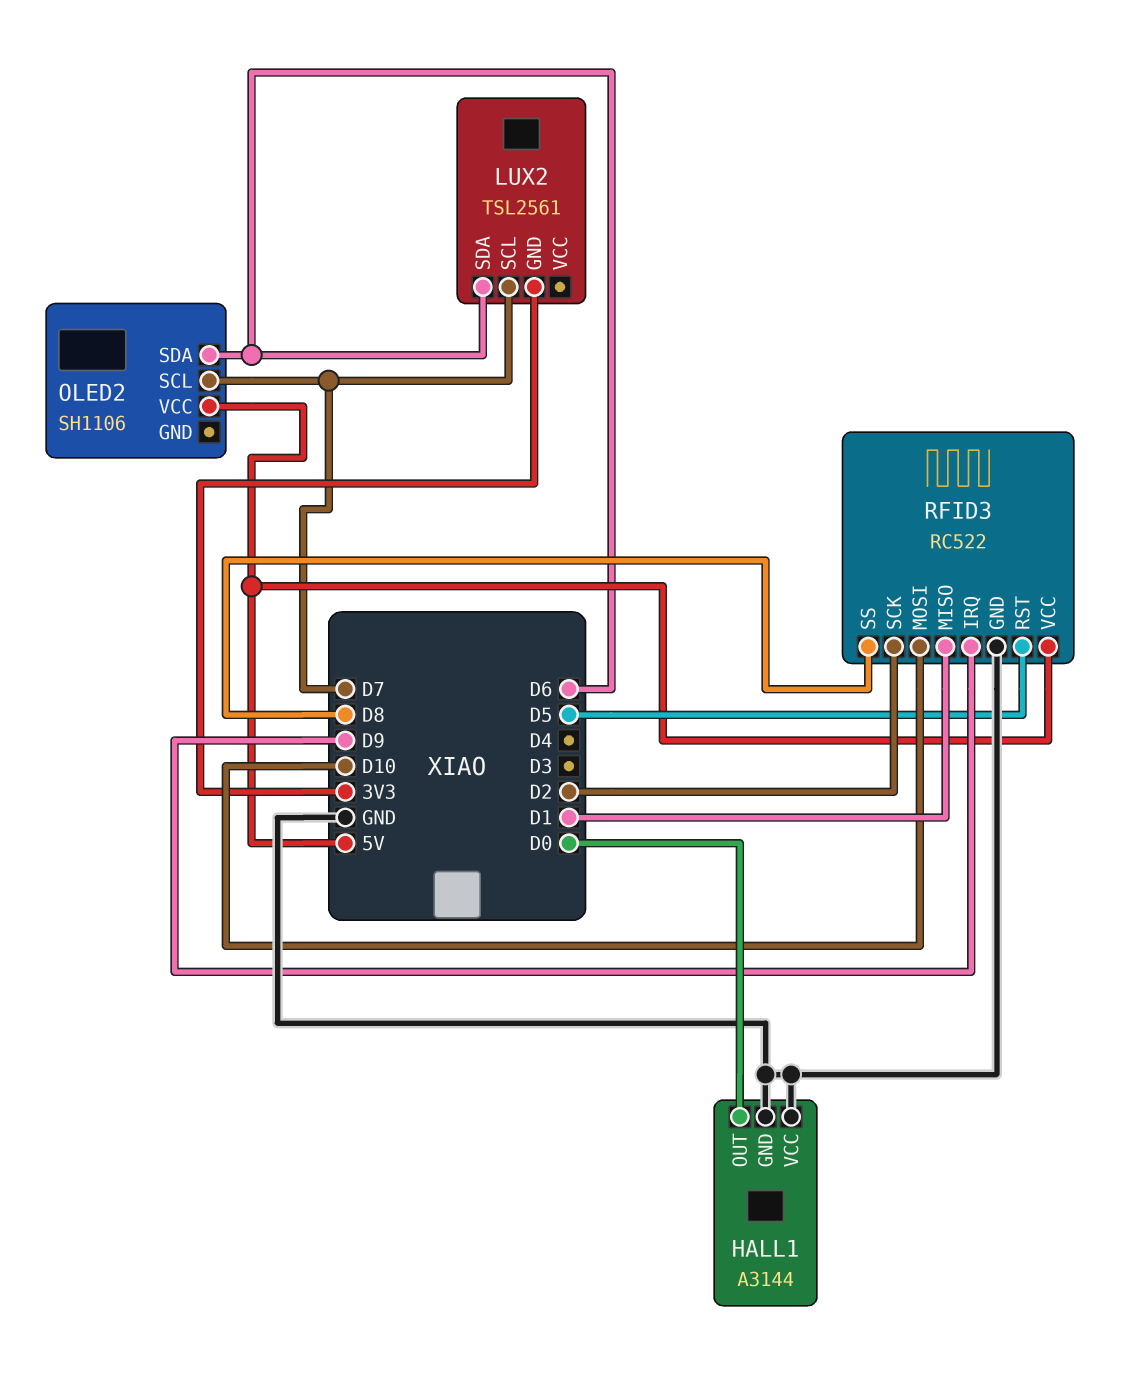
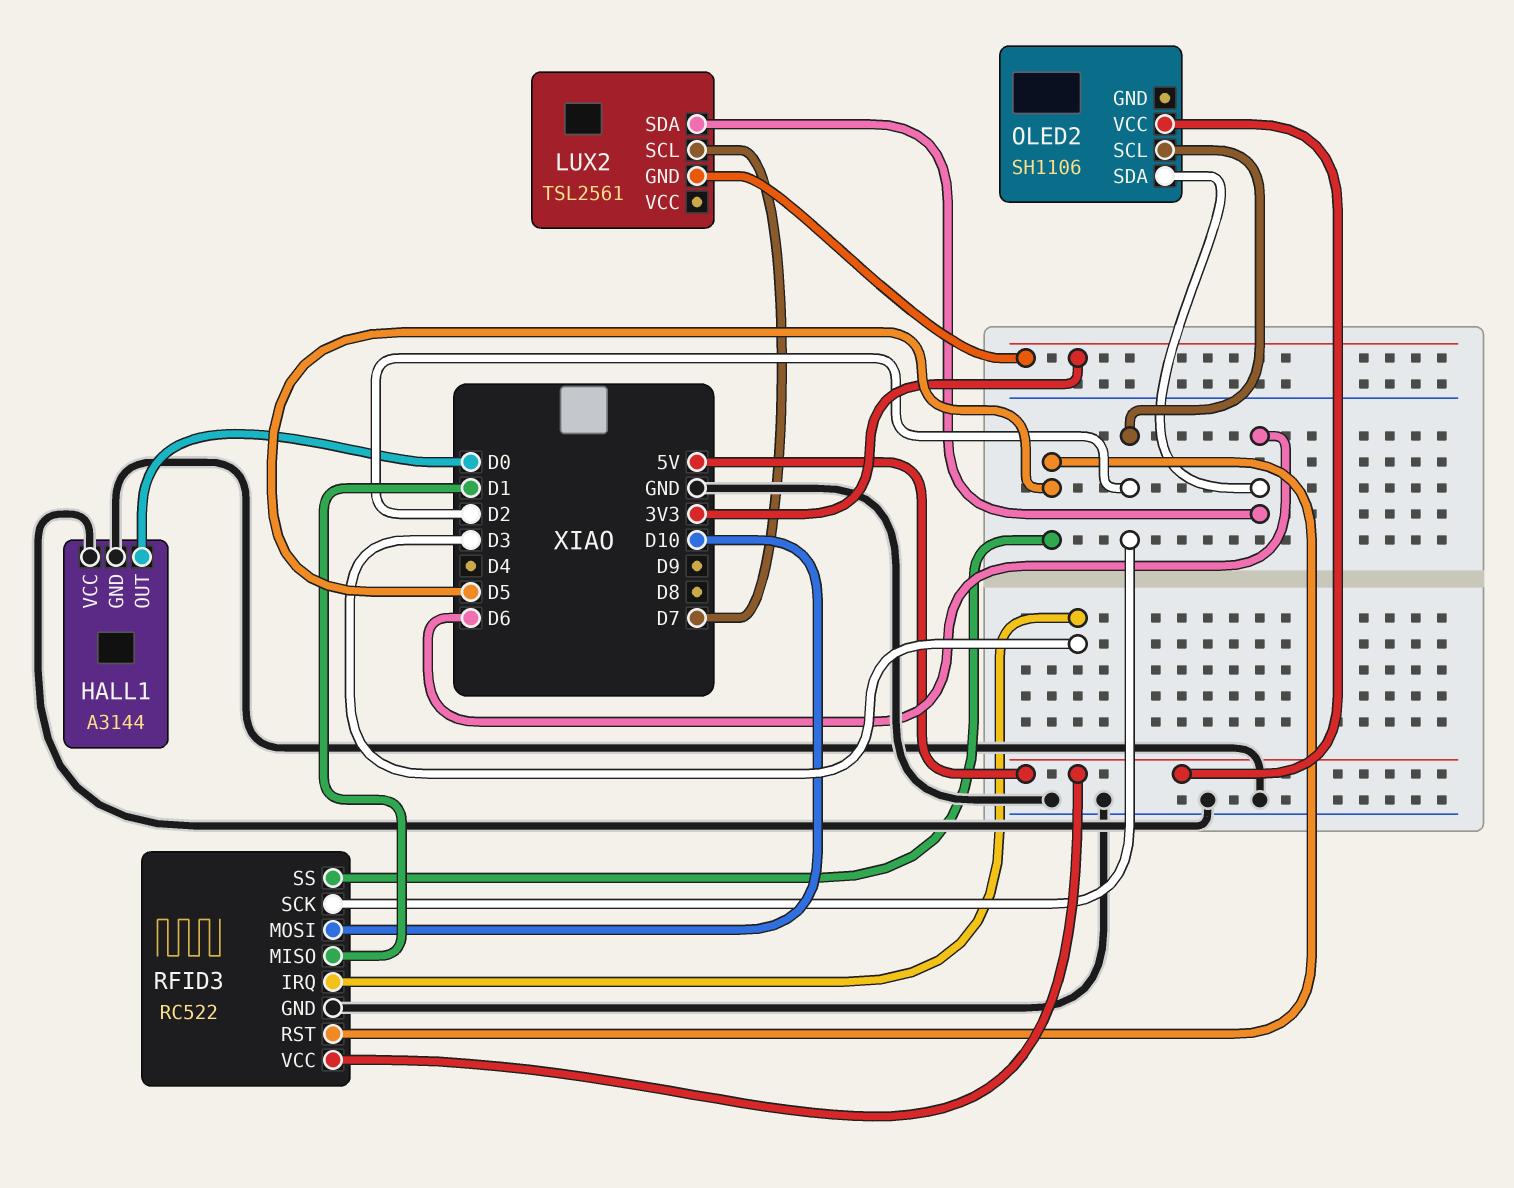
OLED2 pin SCL: D7 -> D2
RFID3 pin IRQ: D9 -> D3
RFID3 pin SS: D8 -> D5

